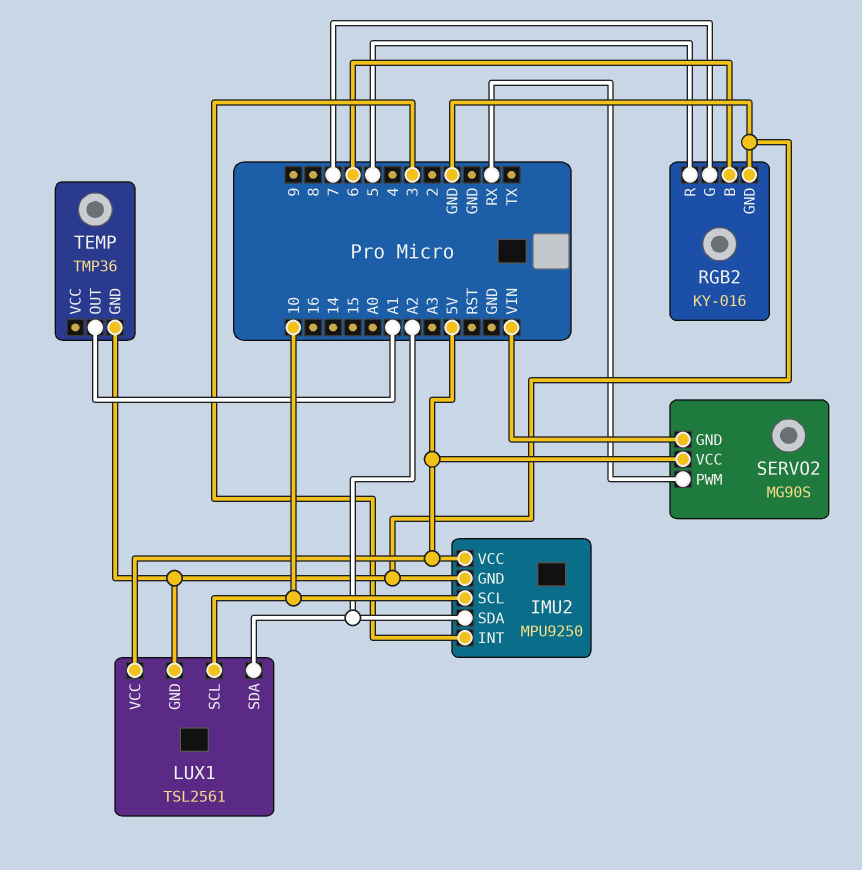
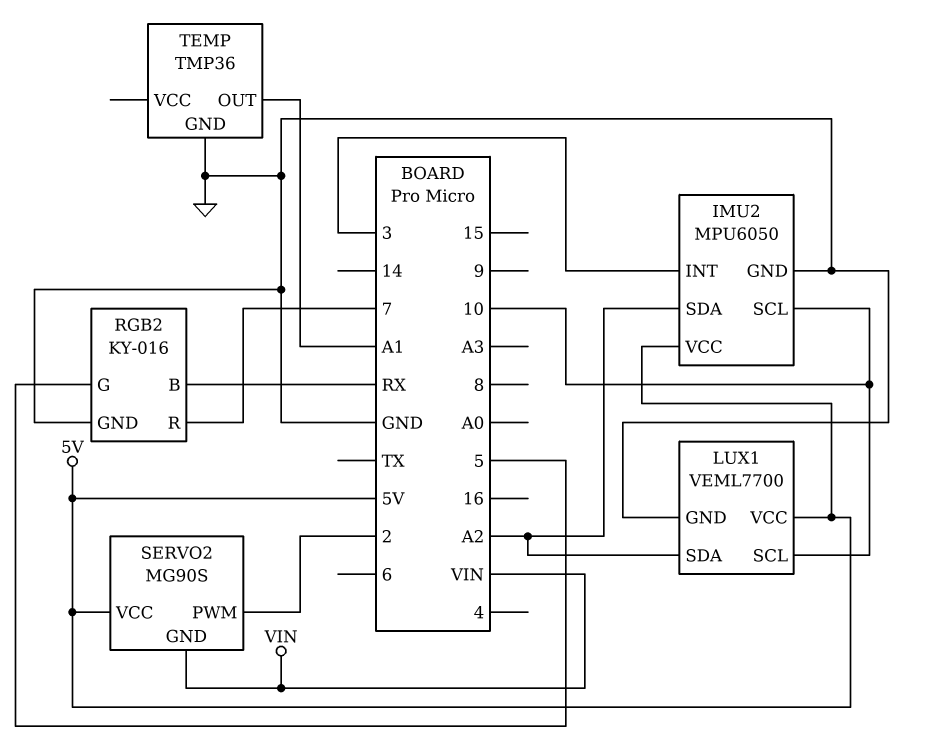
IMU2: MPU9250 -> MPU6050
LUX1: TSL2561 -> VEML7700
RGB2 pin B: 6 -> RX
RGB2 pin G: 7 -> 5
RGB2 pin R: 5 -> 7
SERVO2 pin PWM: RX -> 2

